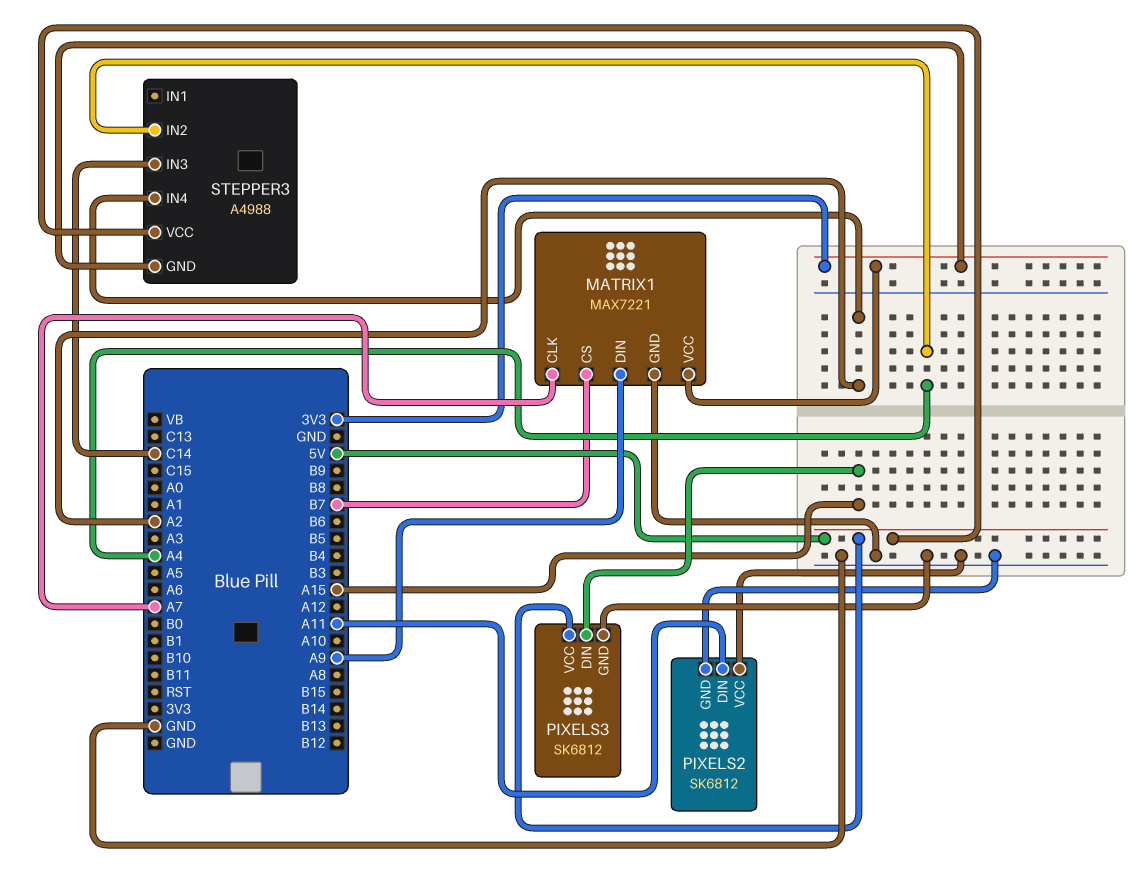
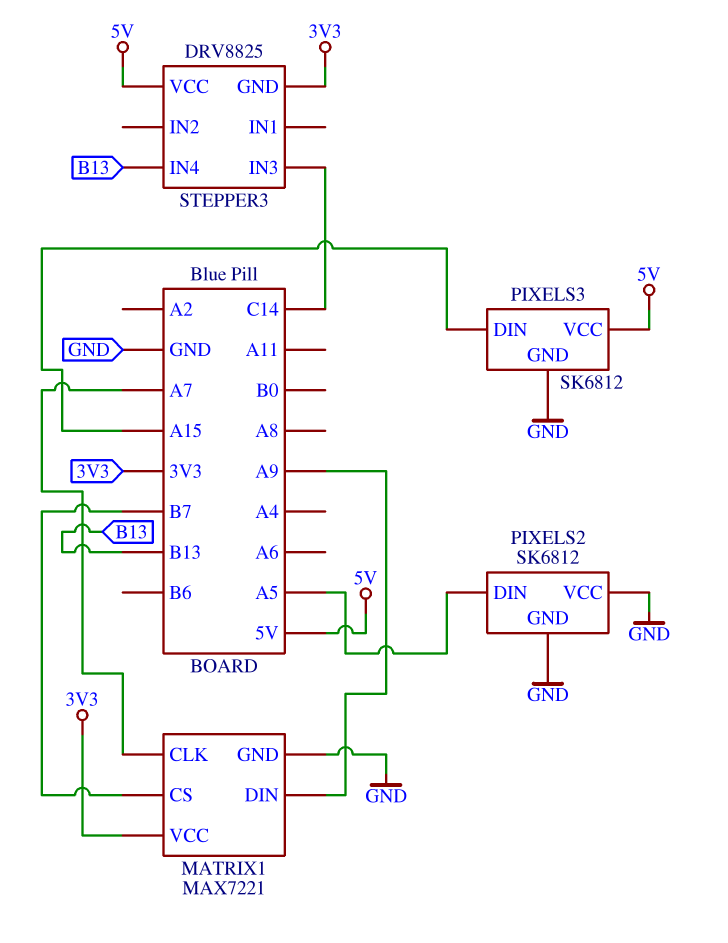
PIXELS2 pin DIN: A11 -> A5
STEPPER3: A4988 -> DRV8825
STEPPER3 pin IN2: A4 -> none
STEPPER3 pin IN4: A2 -> B13

